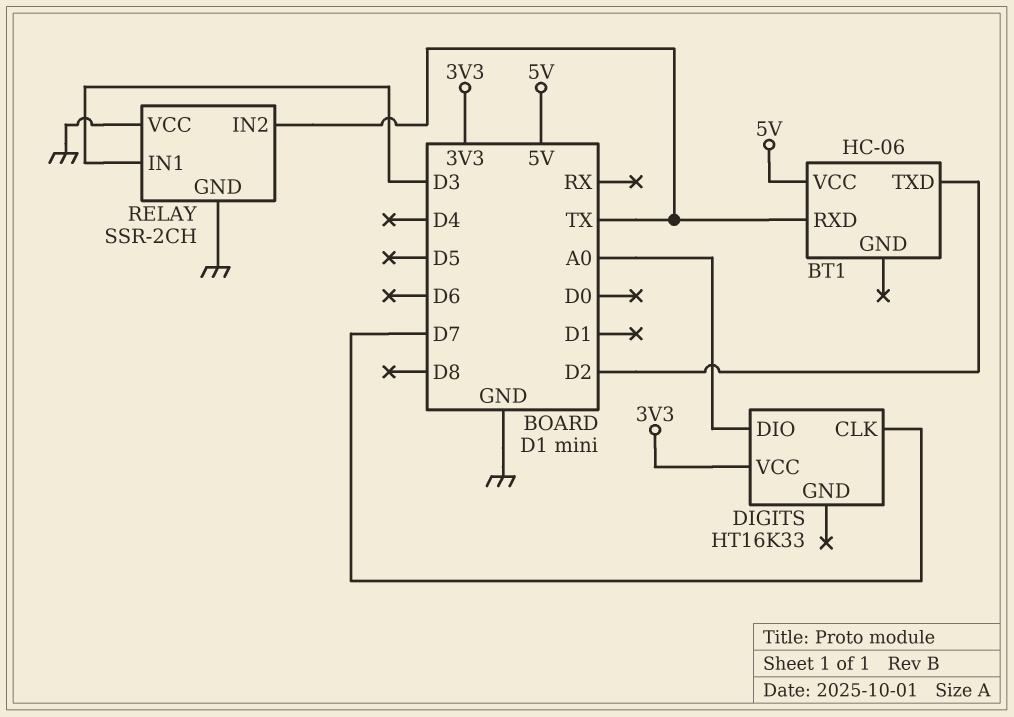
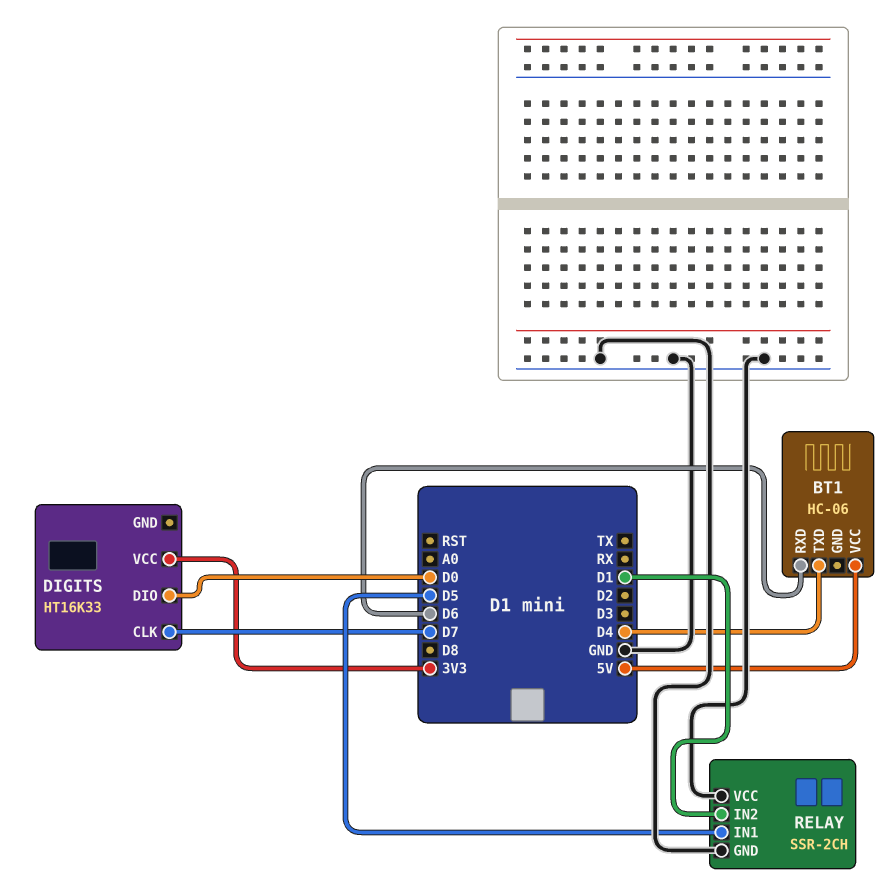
BT1 pin RXD: TX -> D6
BT1 pin TXD: D2 -> D4
DIGITS pin DIO: A0 -> D0
RELAY pin IN1: D3 -> D5
RELAY pin IN2: TX -> D1

